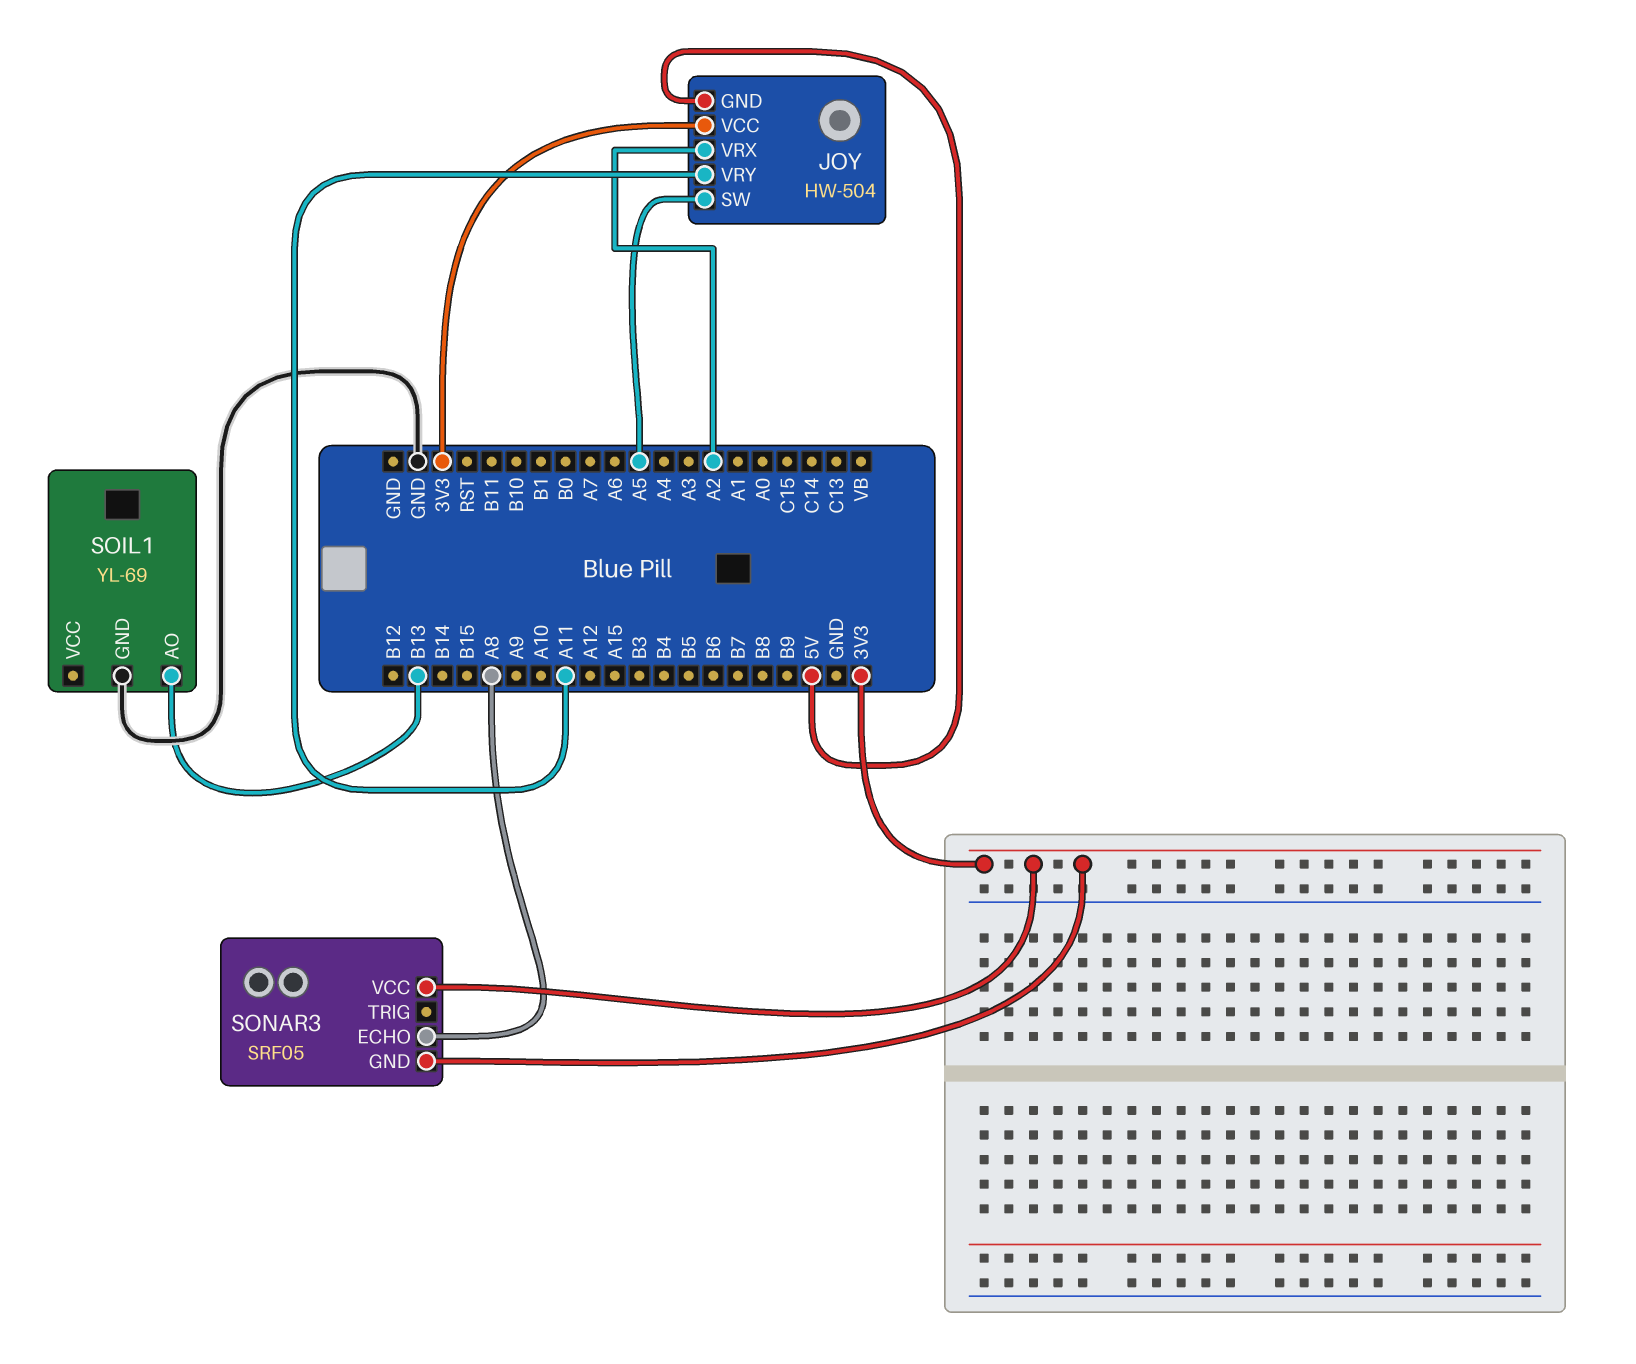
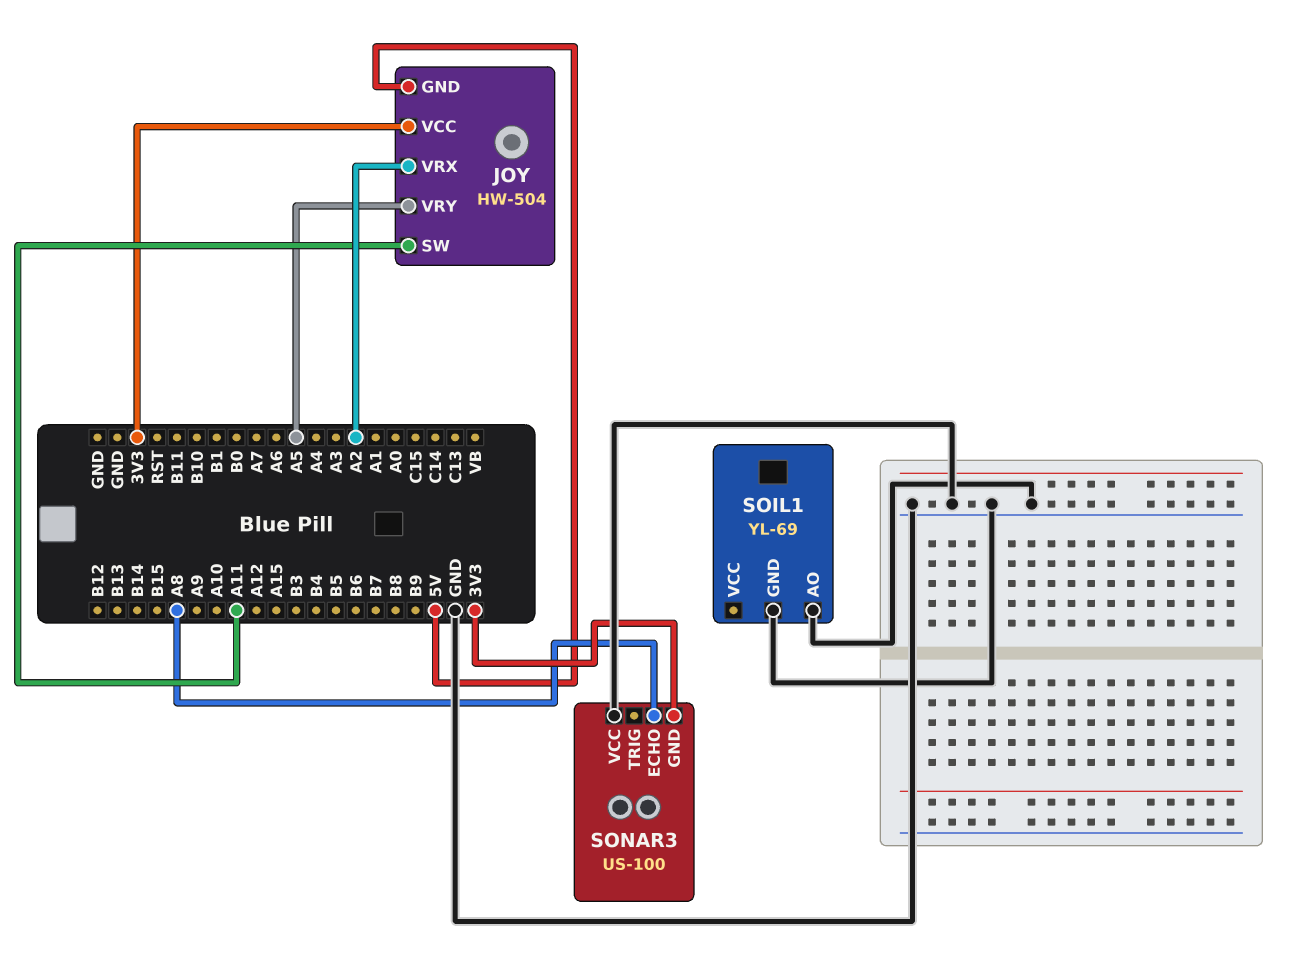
JOY pin SW: A5 -> A11
JOY pin VRY: A11 -> A5
SOIL1 pin AO: B13 -> GND
SONAR3: SRF05 -> US-100
SONAR3 pin VCC: 3V3 -> GND

